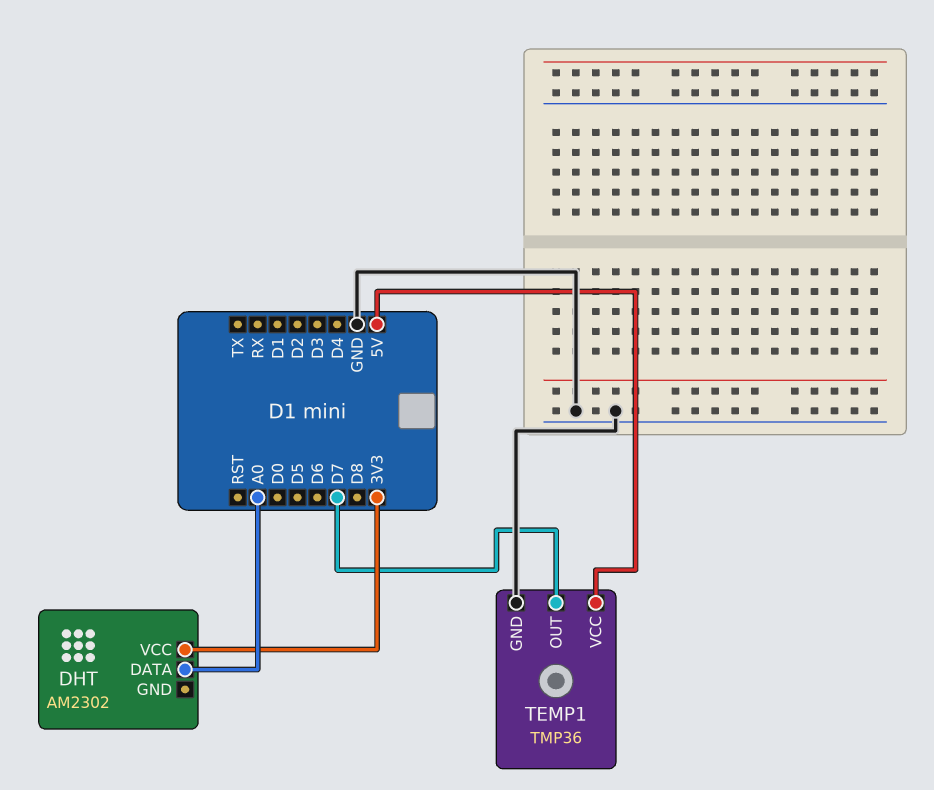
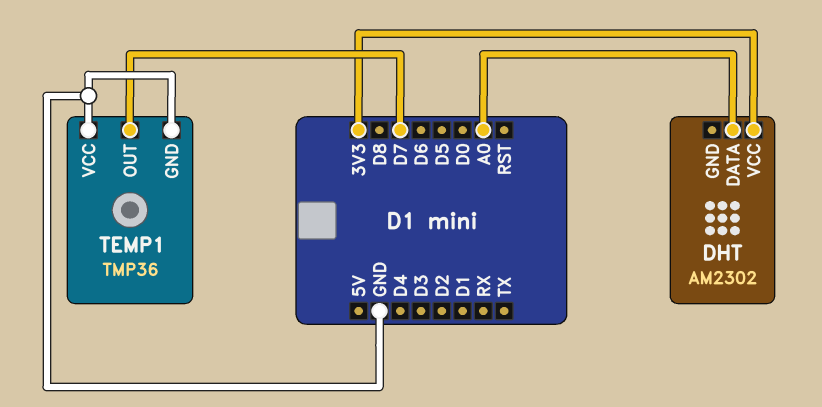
TEMP1 pin VCC: 5V -> GND

